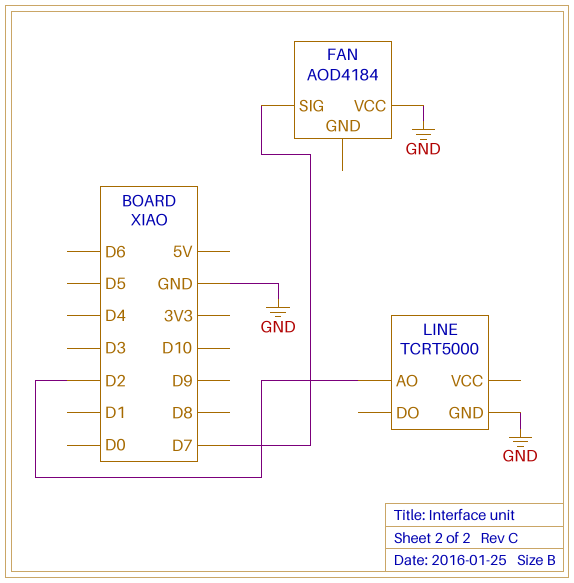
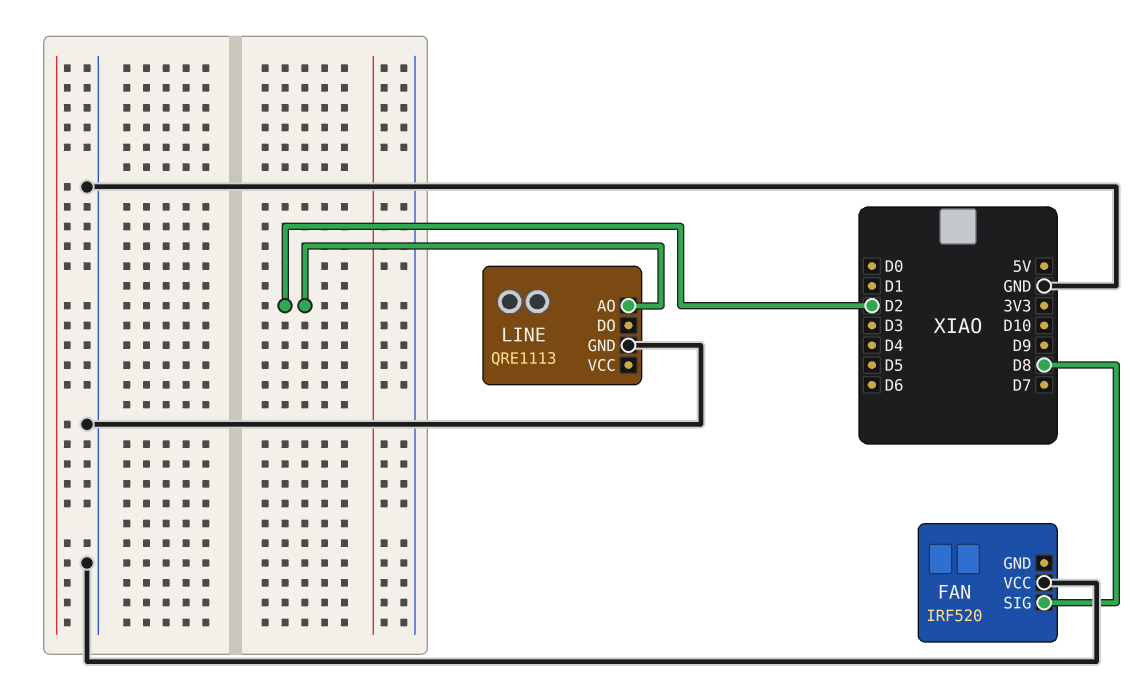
FAN: AOD4184 -> IRF520
FAN pin SIG: D7 -> D8
LINE: TCRT5000 -> QRE1113

